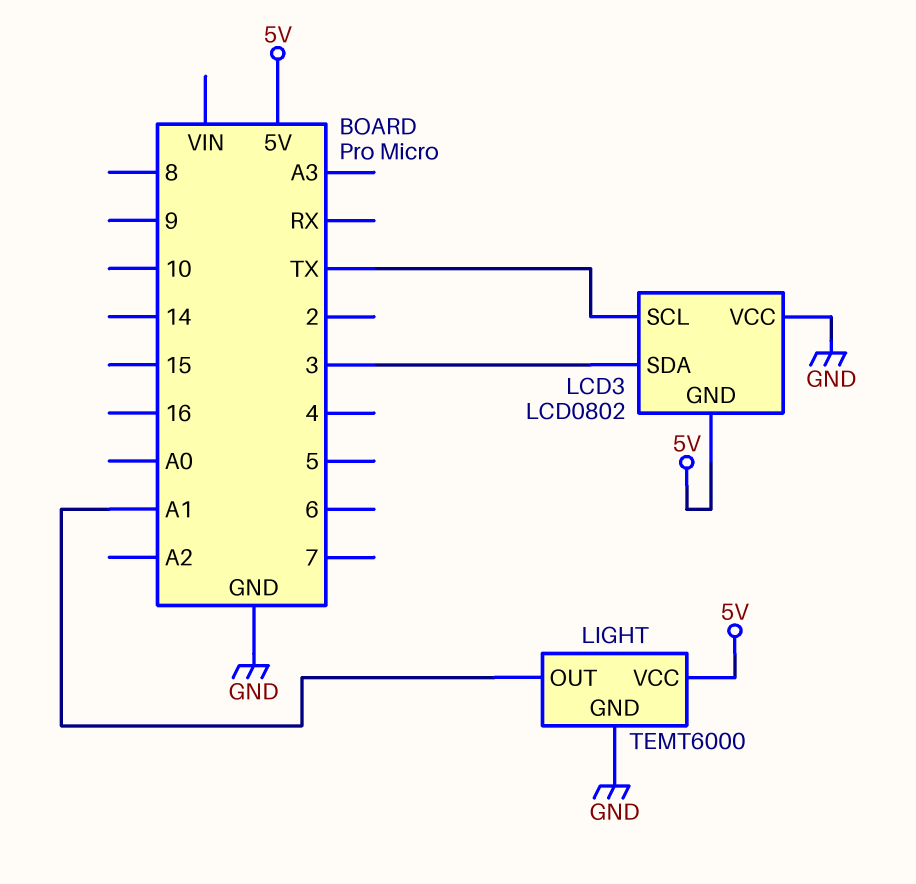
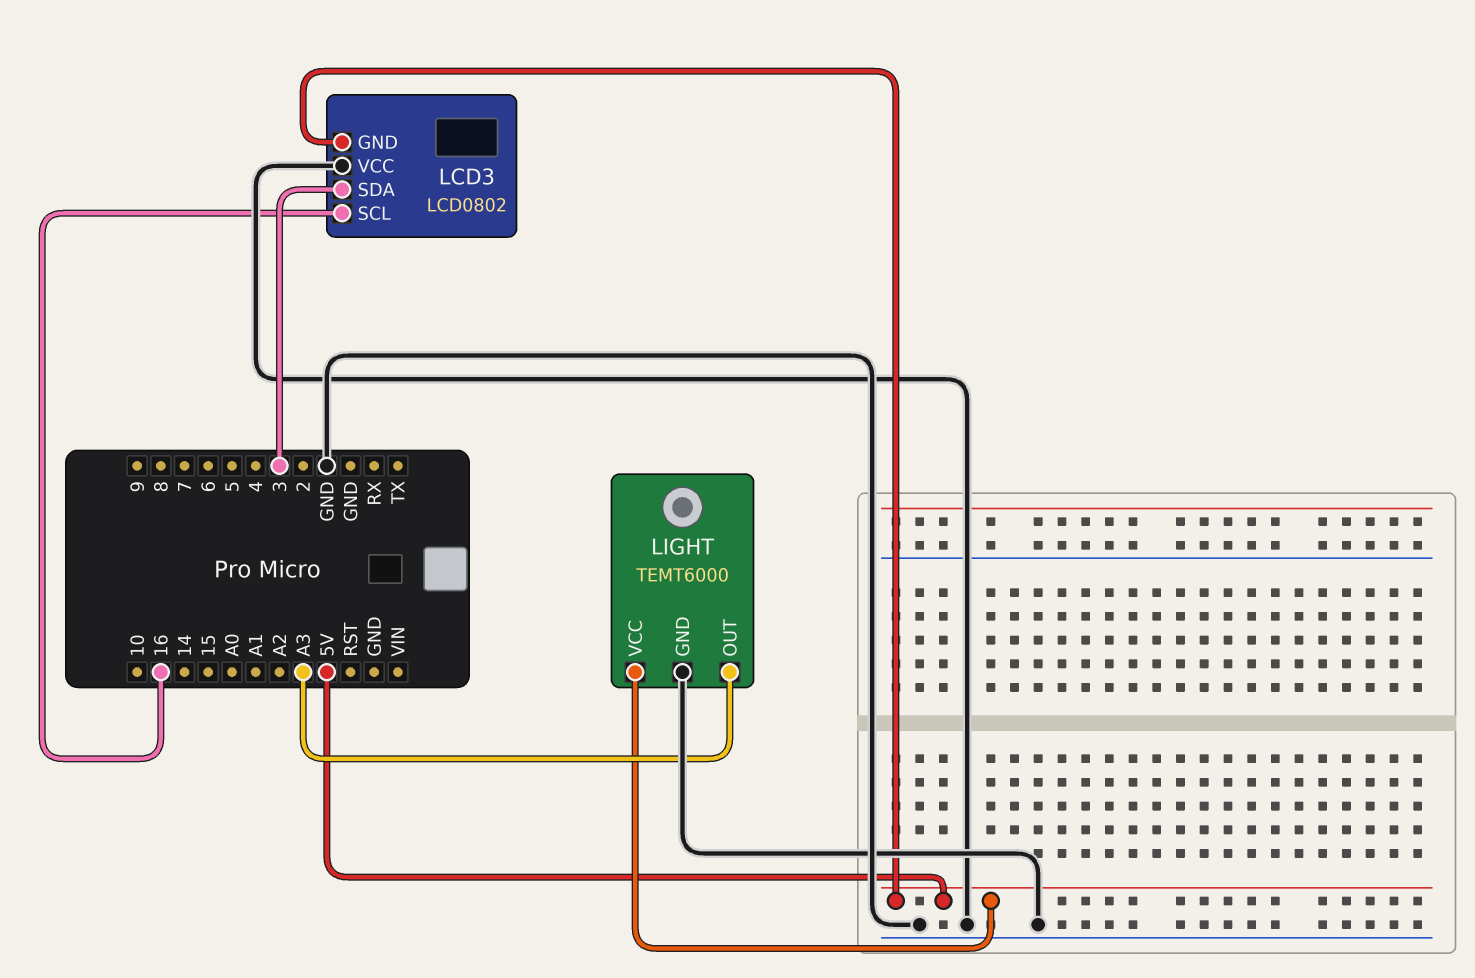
LCD3 pin SCL: TX -> 16
LIGHT pin OUT: A1 -> A3

